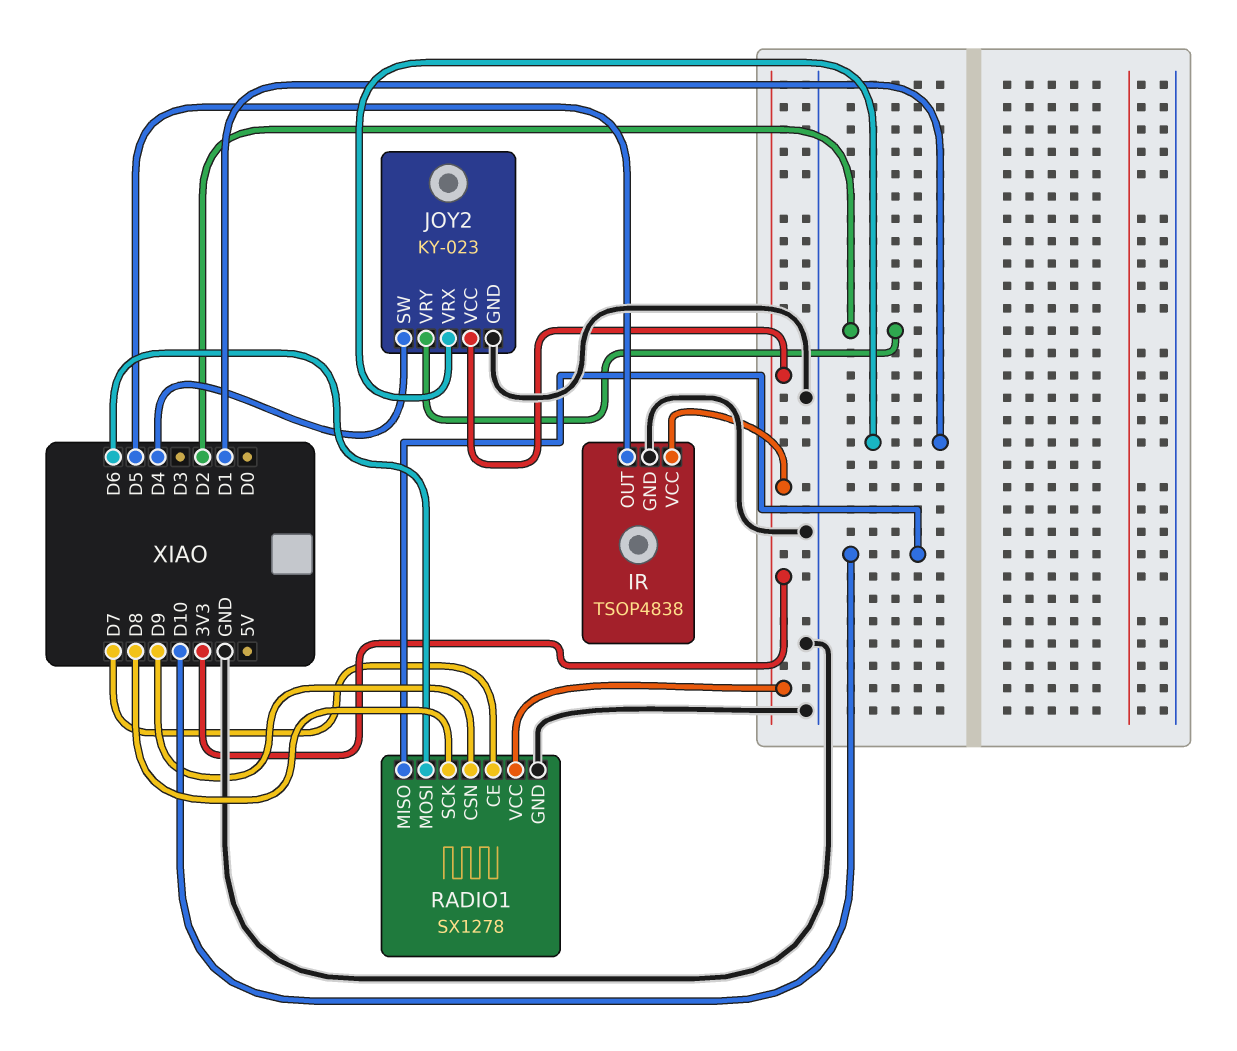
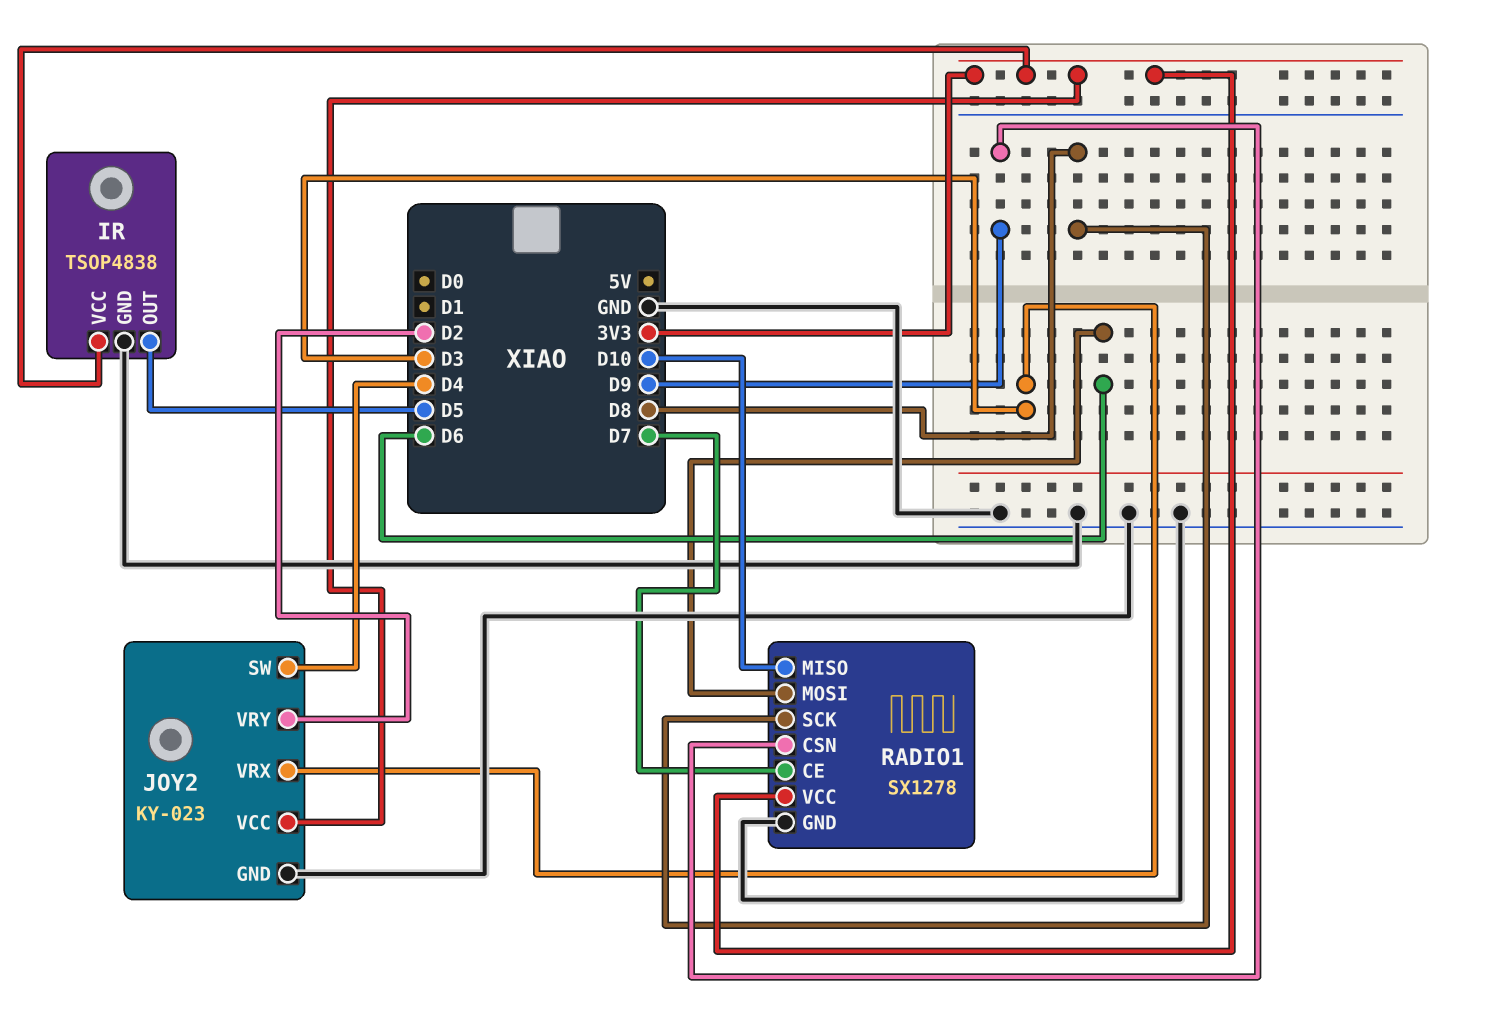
JOY2 pin VRX: D1 -> D3

